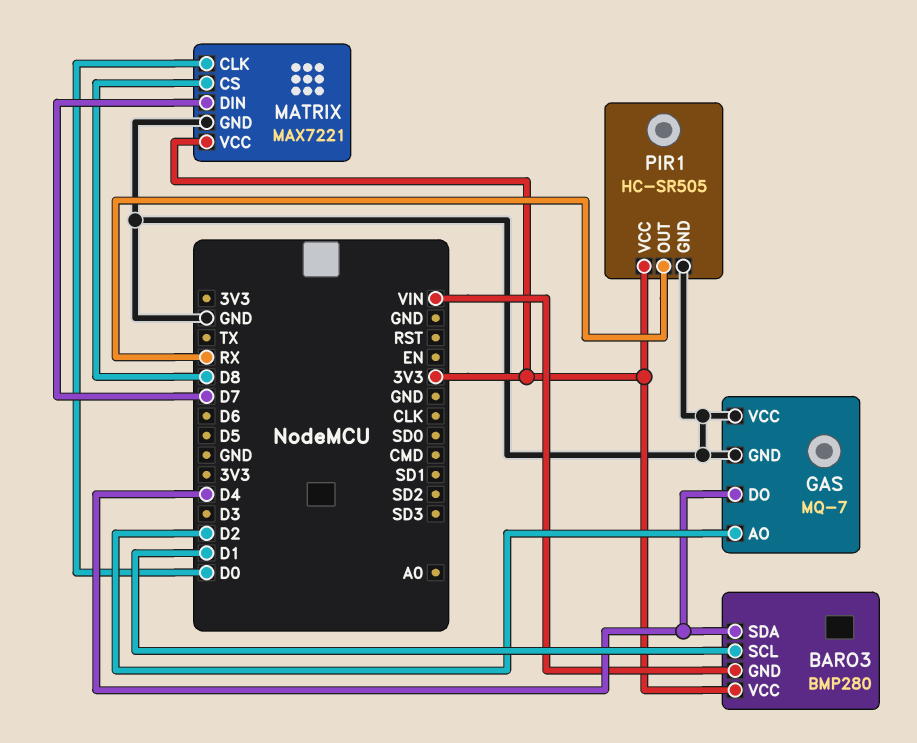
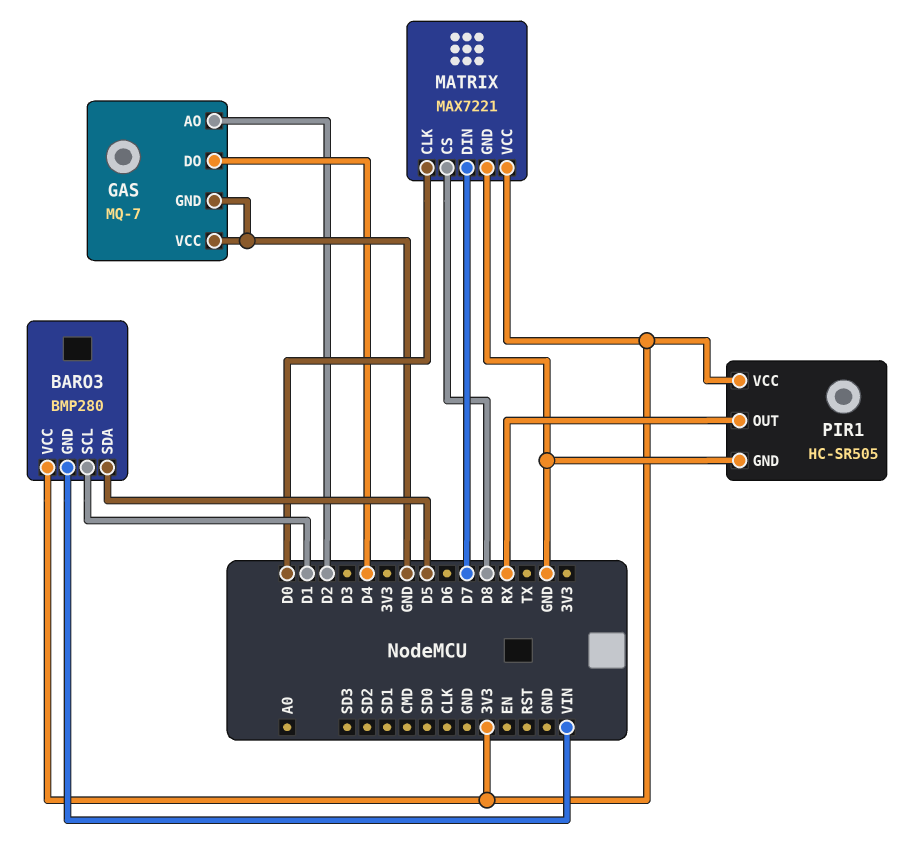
BARO3 pin SDA: D4 -> D5

